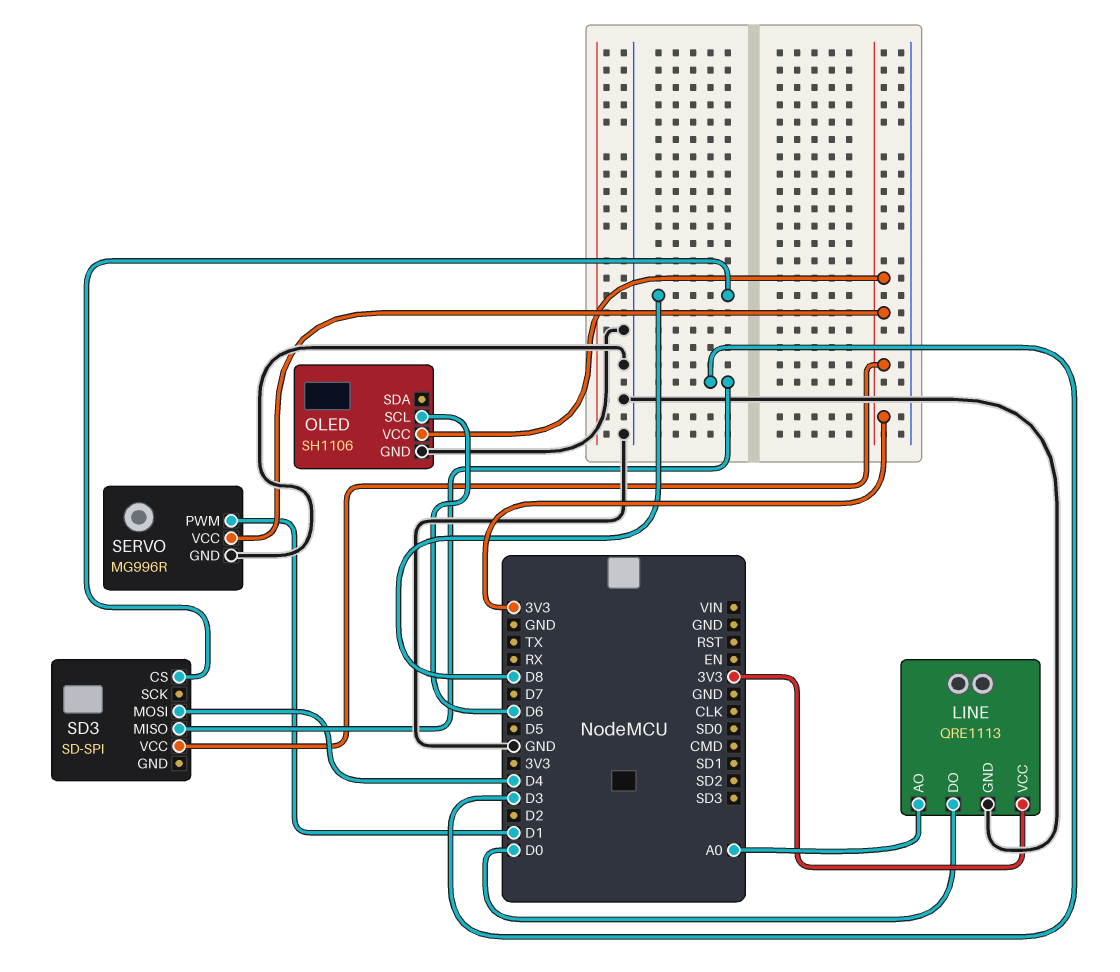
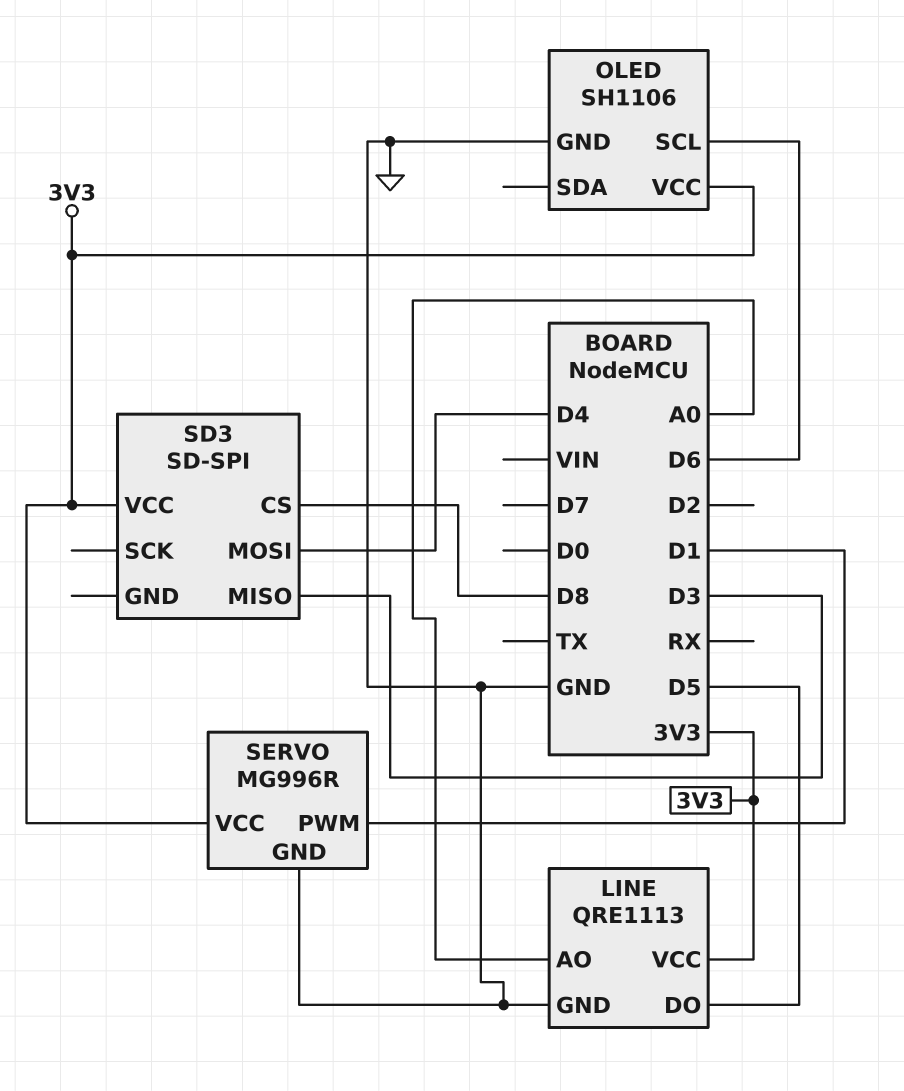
LINE pin DO: D0 -> D5

